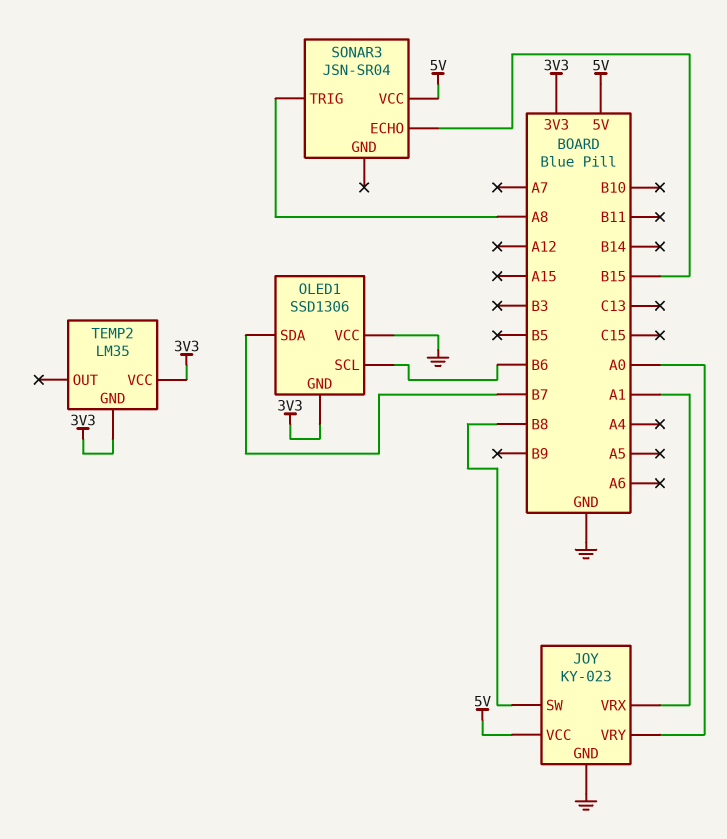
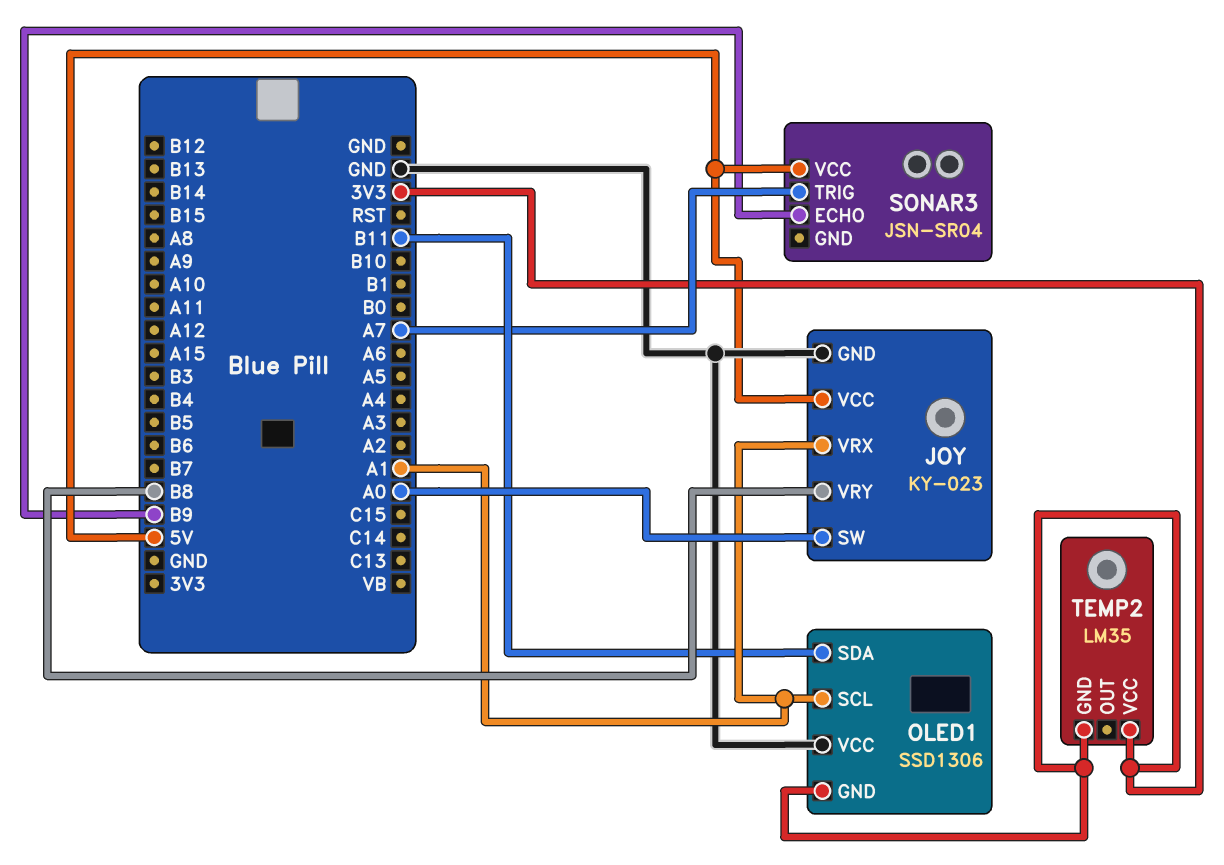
JOY pin SW: B8 -> A0
JOY pin VRY: A0 -> B8
OLED1 pin SCL: B6 -> A1
OLED1 pin SDA: B7 -> B11
SONAR3 pin ECHO: B15 -> B9
SONAR3 pin TRIG: A8 -> A7

